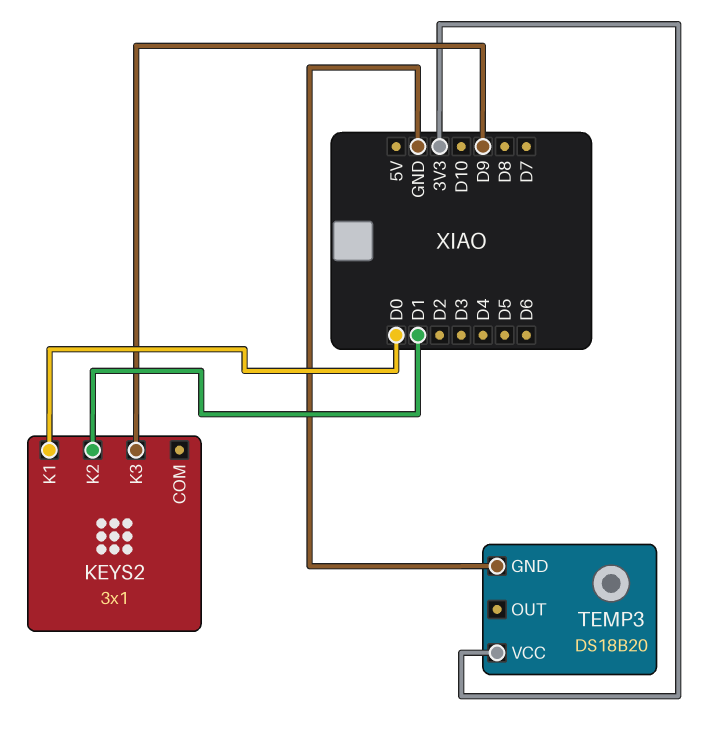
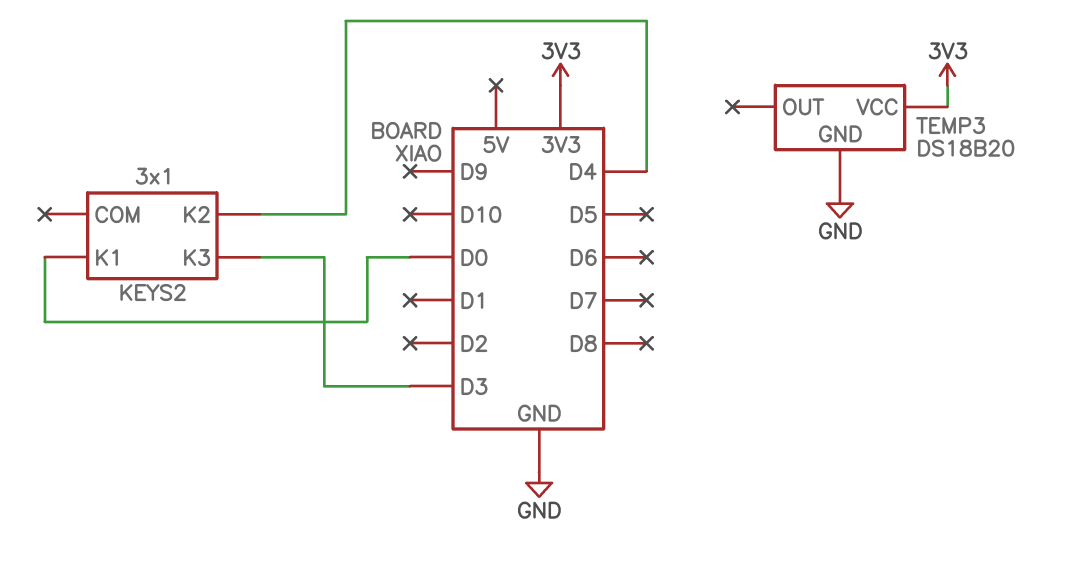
KEYS2 pin K2: D1 -> D4
KEYS2 pin K3: D9 -> D3

